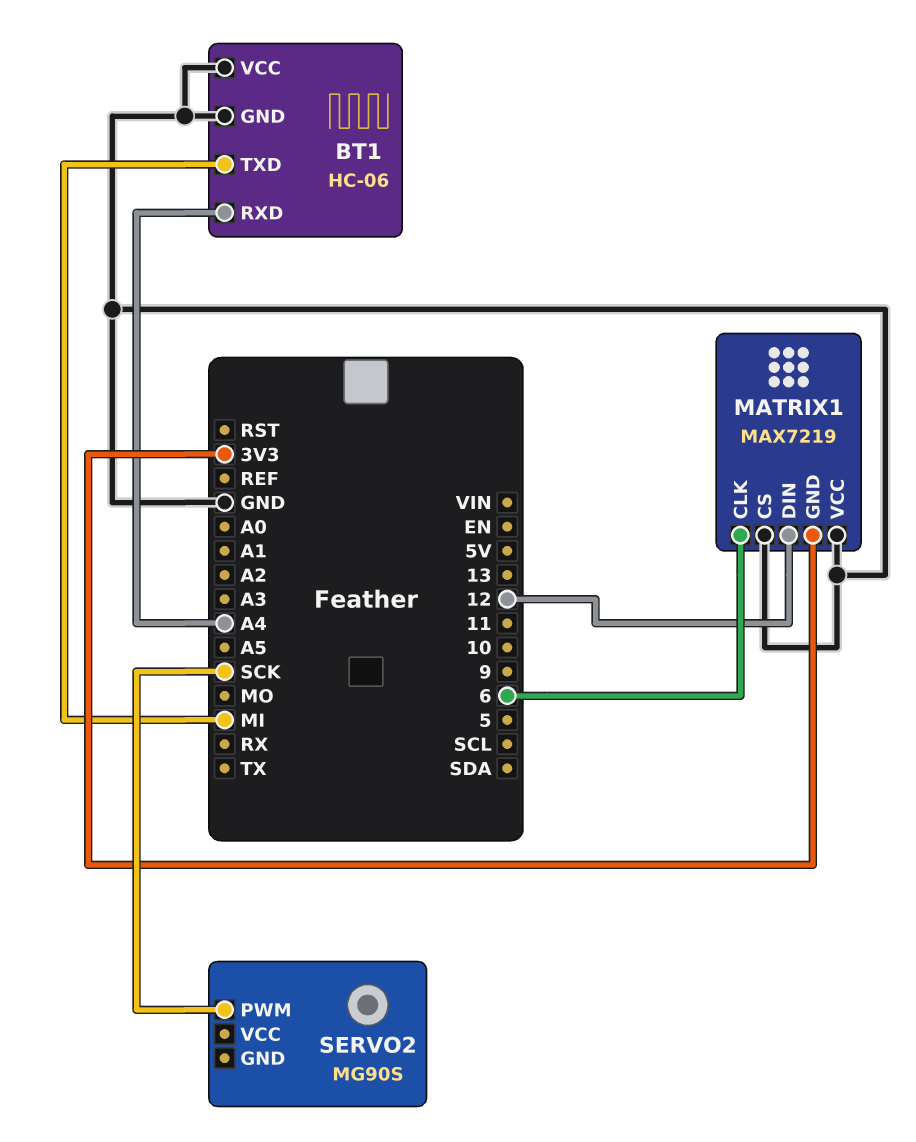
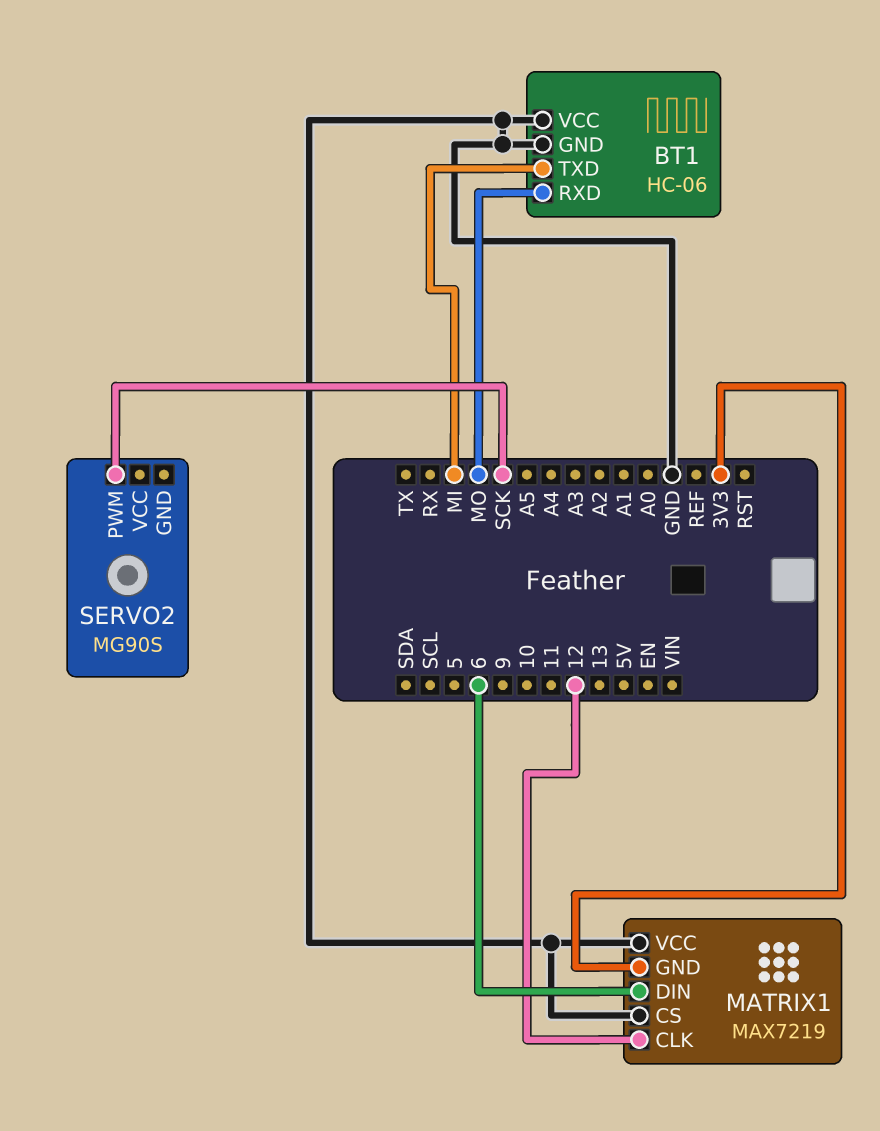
BT1 pin RXD: A4 -> MO
MATRIX1 pin CLK: 6 -> 12
MATRIX1 pin DIN: 12 -> 6

